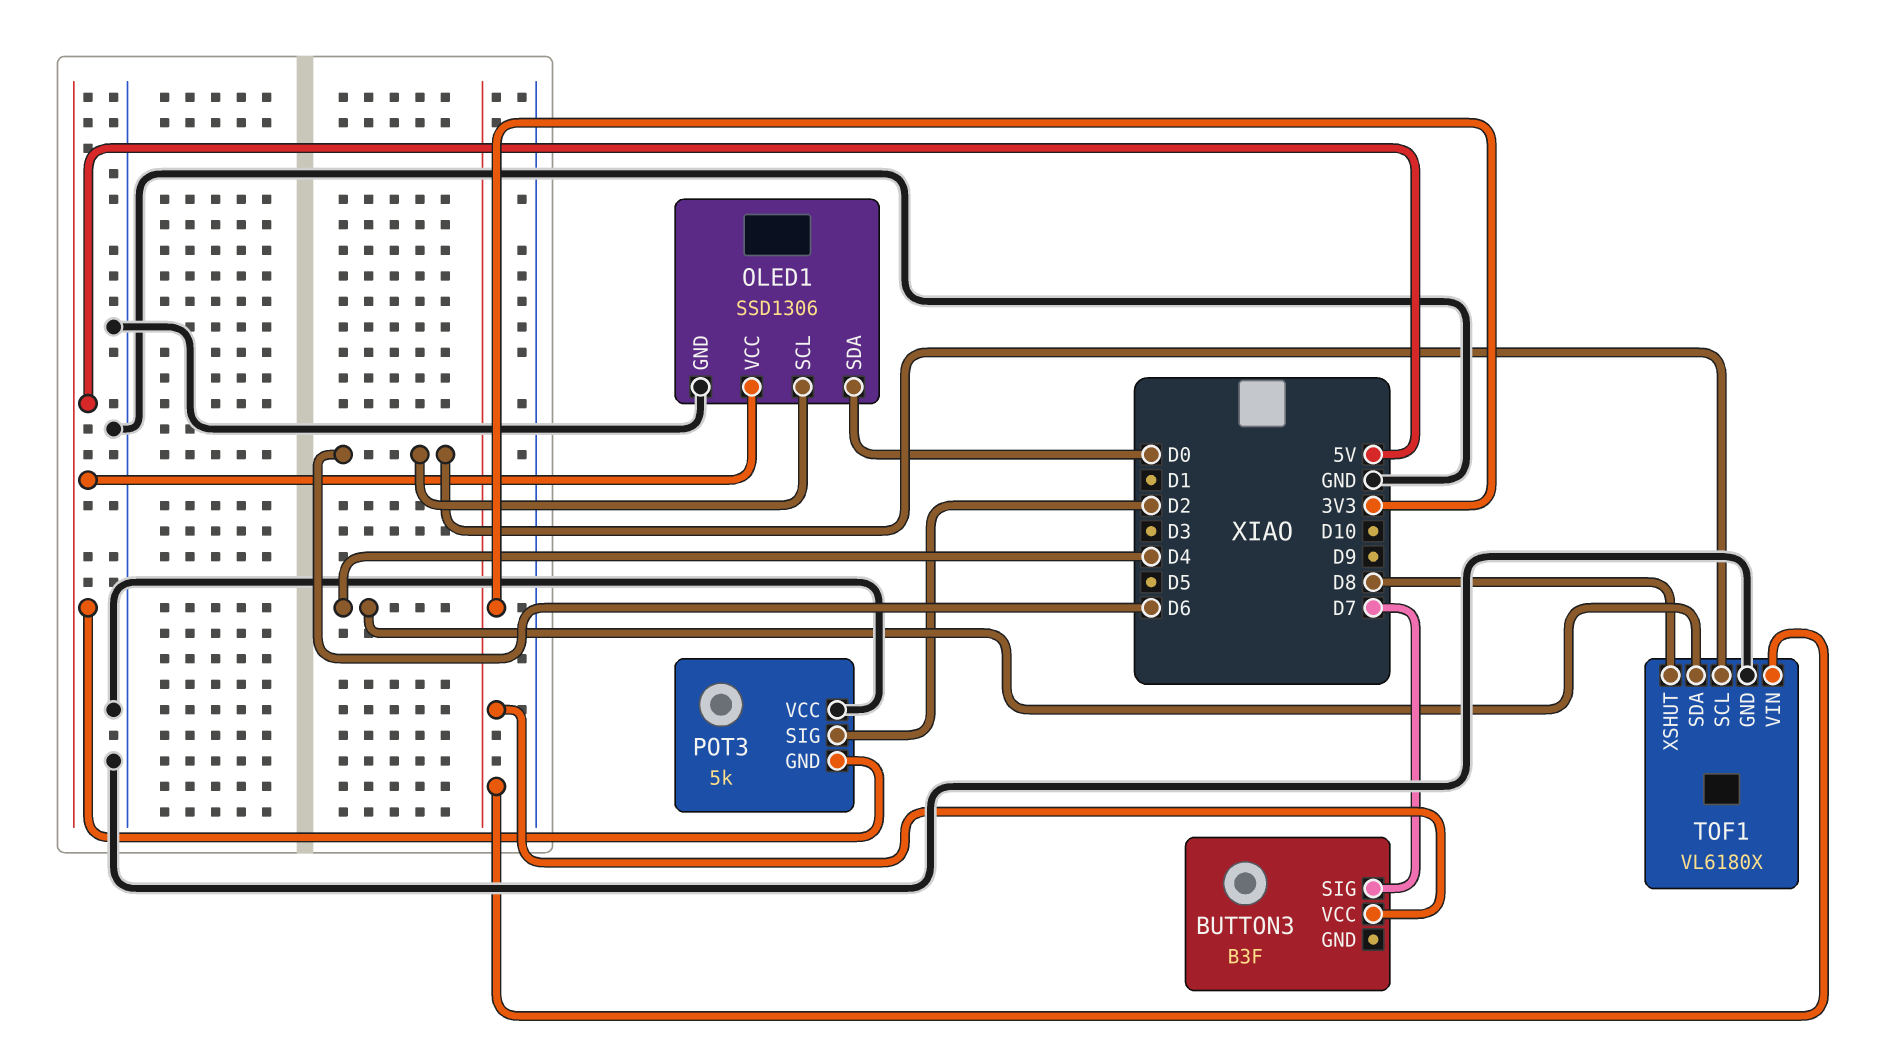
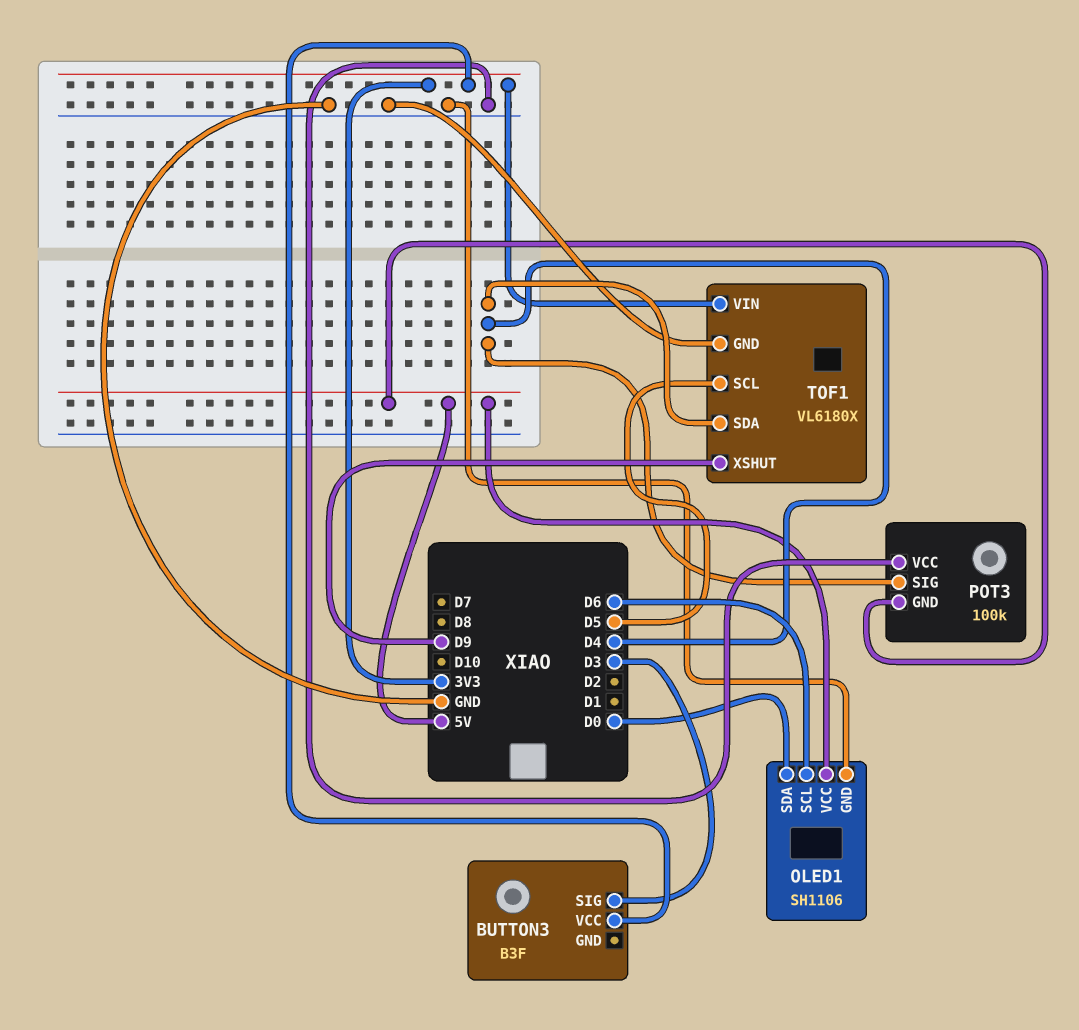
BUTTON3 pin SIG: D7 -> D3
OLED1: SSD1306 -> SH1106
POT3: 5k -> 100k
POT3 pin SIG: D2 -> D4
TOF1 pin SCL: D6 -> D5
TOF1 pin XSHUT: D8 -> D9

